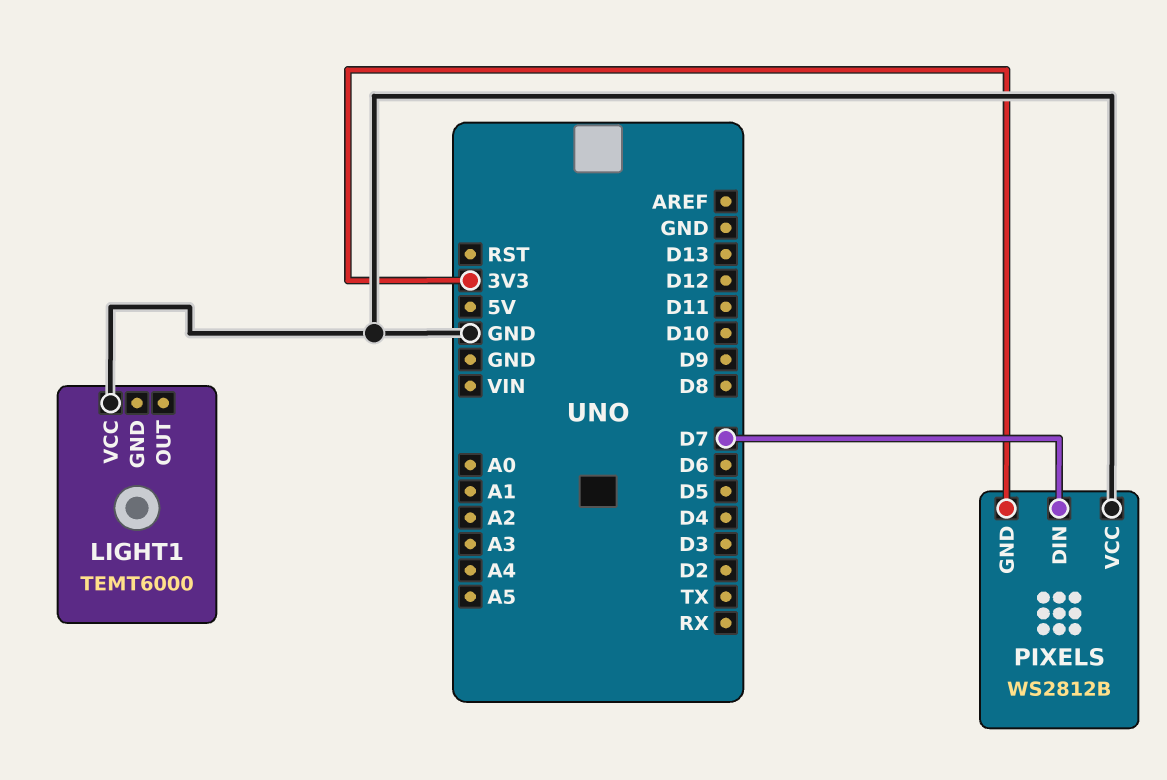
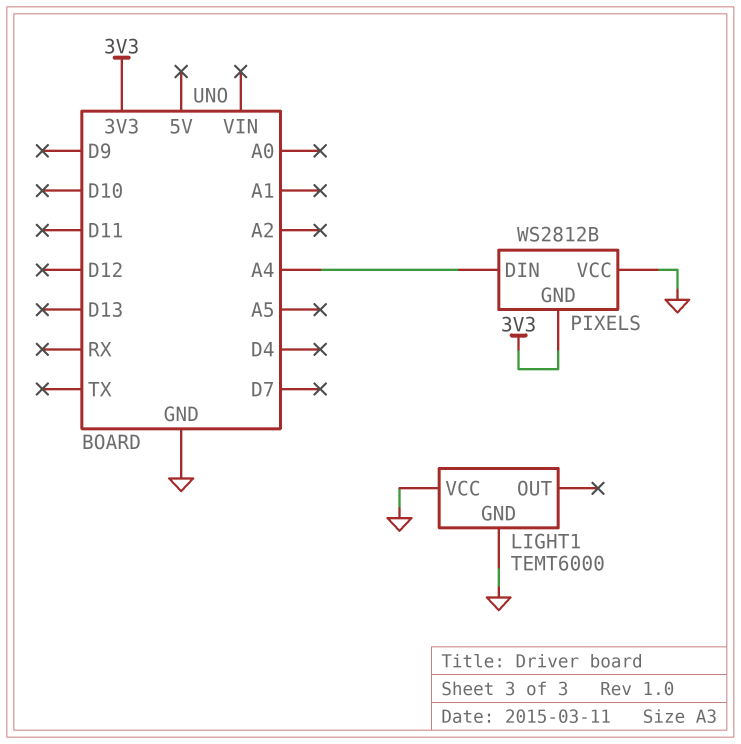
LIGHT1 pin GND: none -> GND
PIXELS pin DIN: D7 -> A4

